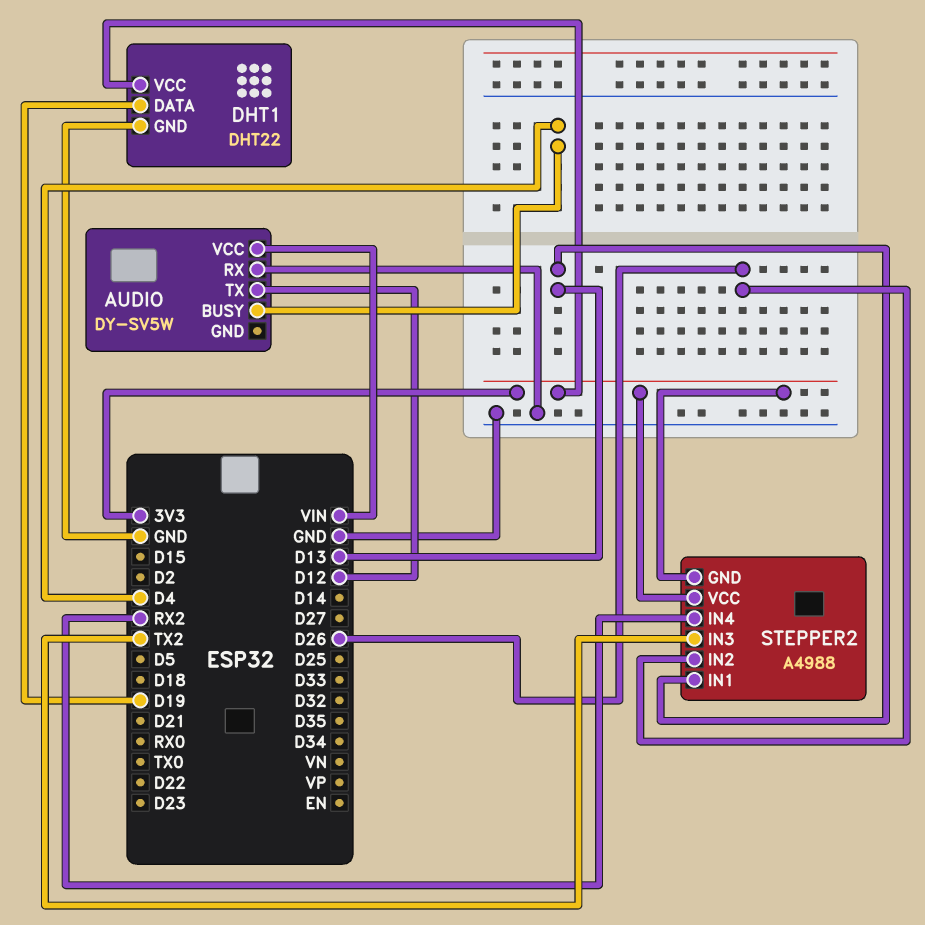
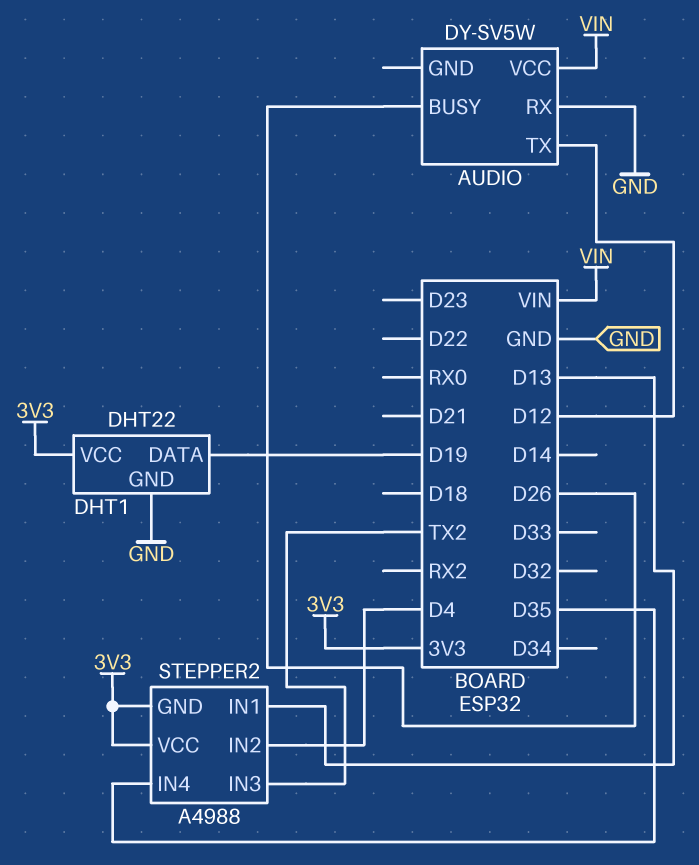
AUDIO pin BUSY: D4 -> D26
STEPPER2 pin IN2: D26 -> D4
STEPPER2 pin IN4: RX2 -> D35

